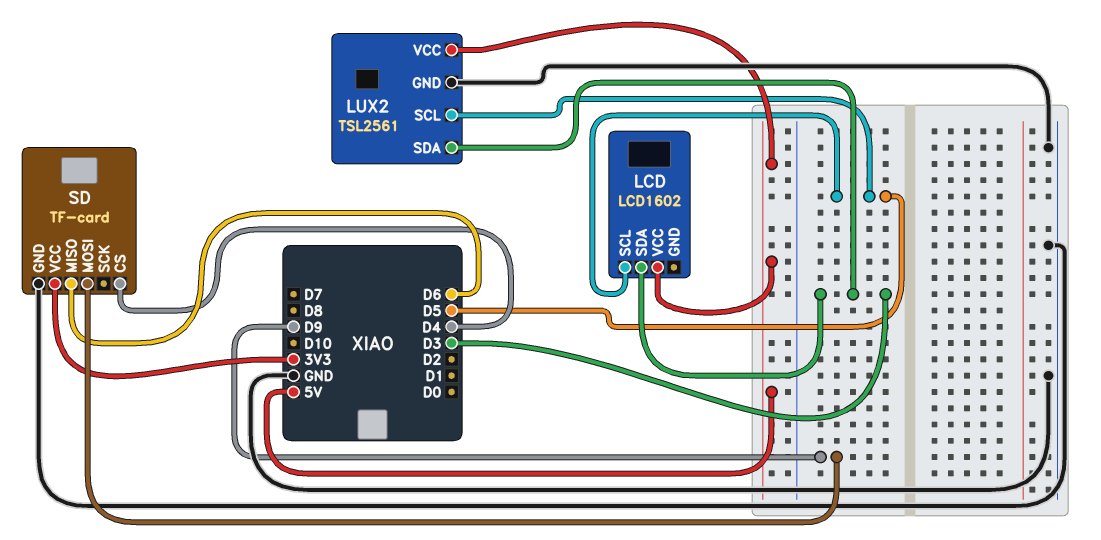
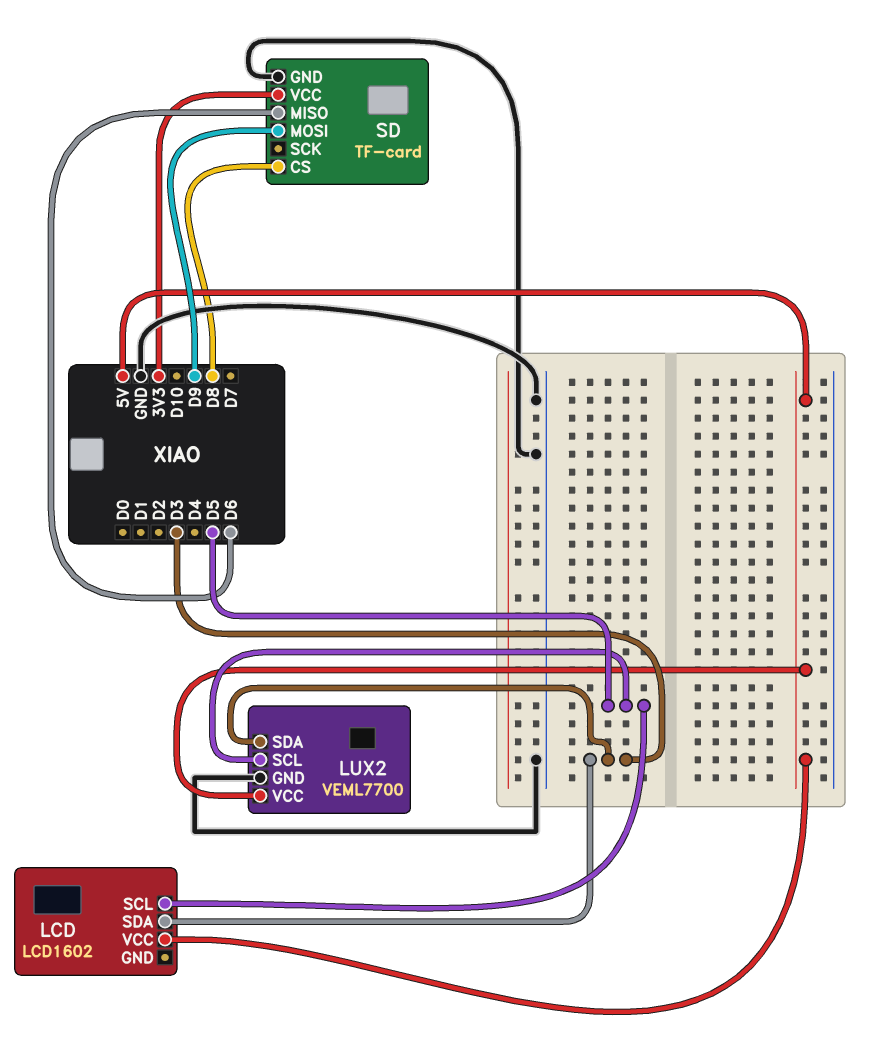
LUX2: TSL2561 -> VEML7700
SD pin CS: D4 -> D8

